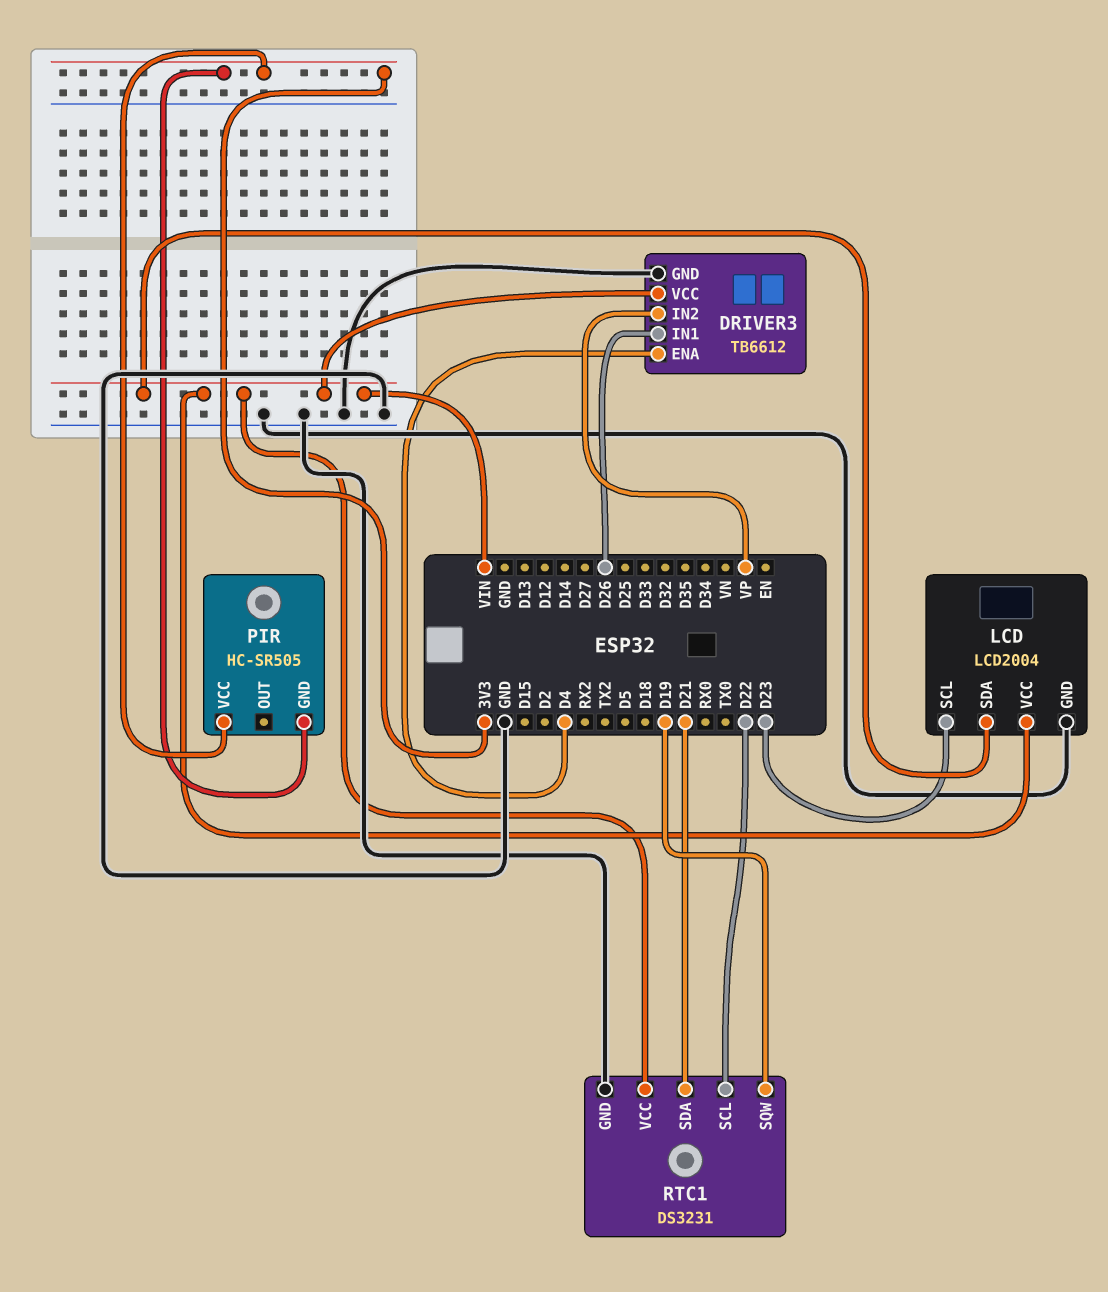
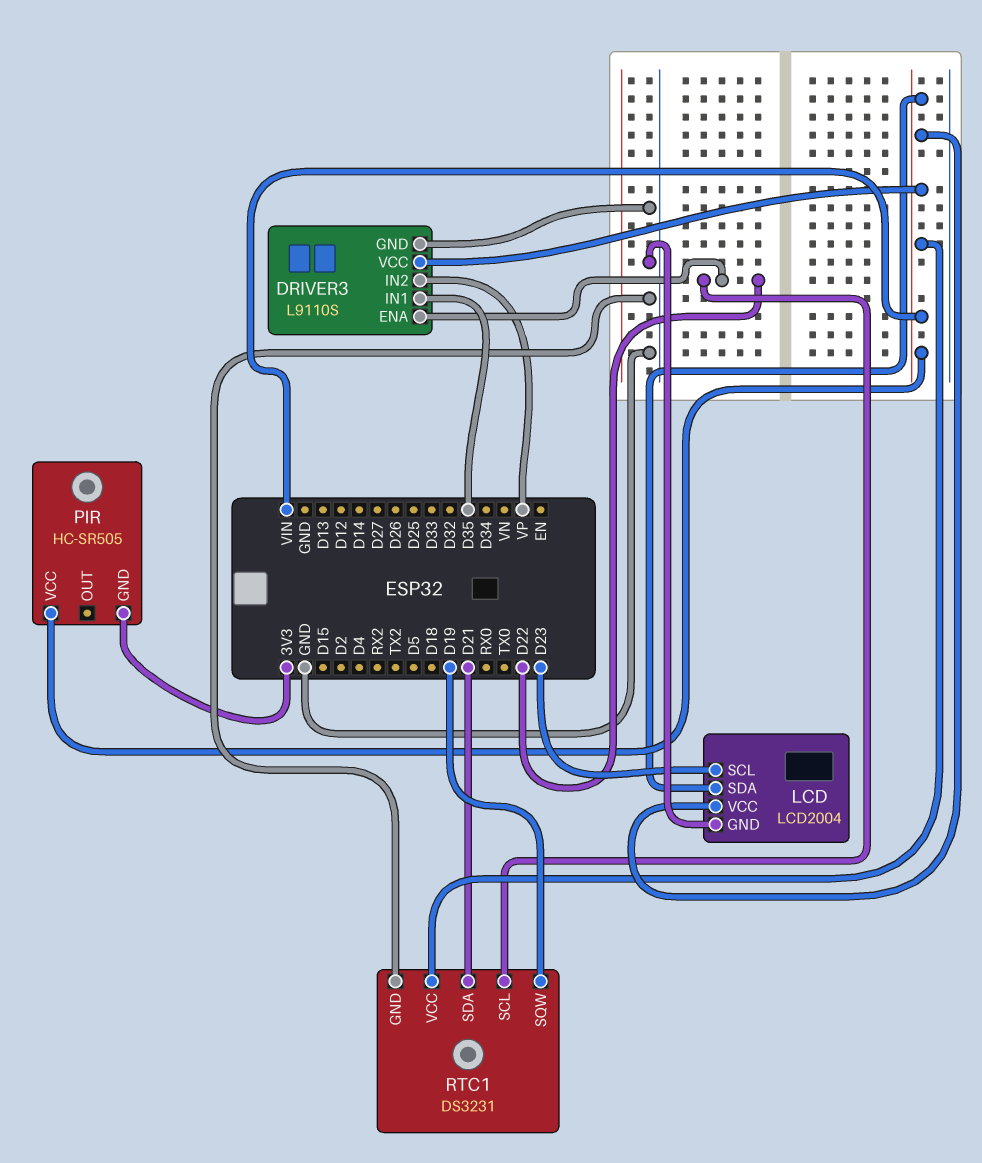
DRIVER3: TB6612 -> L9110S
DRIVER3 pin ENA: D4 -> D22
DRIVER3 pin IN1: D26 -> D35
PIR pin VCC: 3V3 -> VIN

